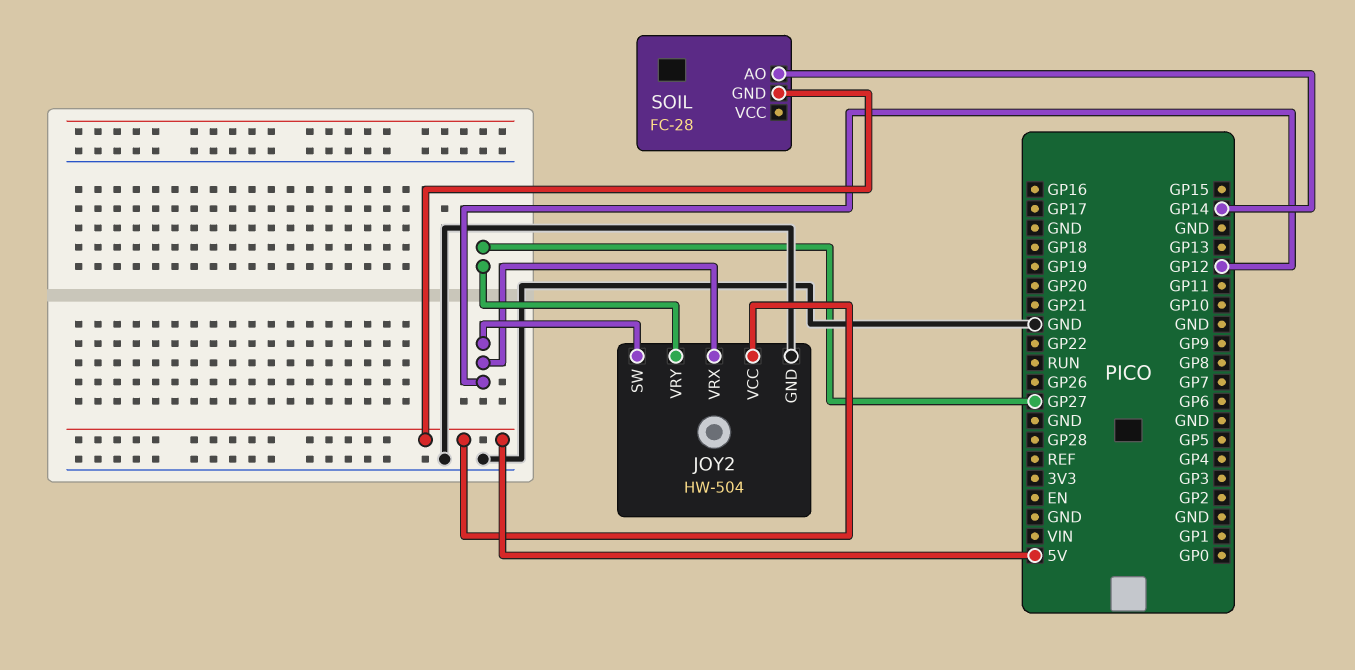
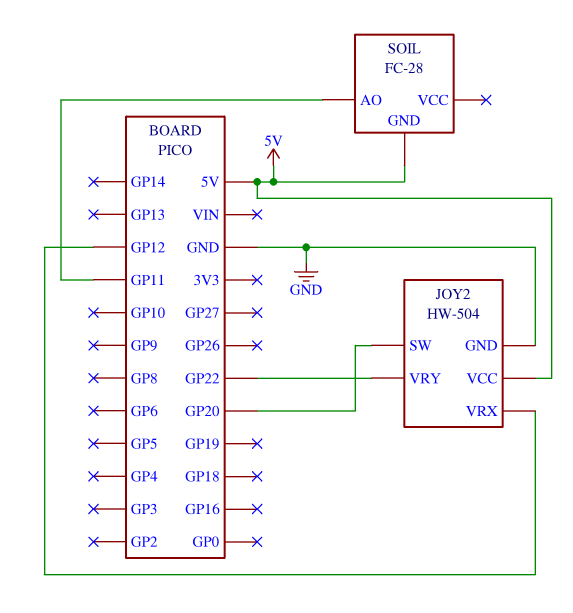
JOY2 pin SW: GP12 -> GP20
JOY2 pin VRY: GP27 -> GP22
SOIL pin AO: GP14 -> GP11

